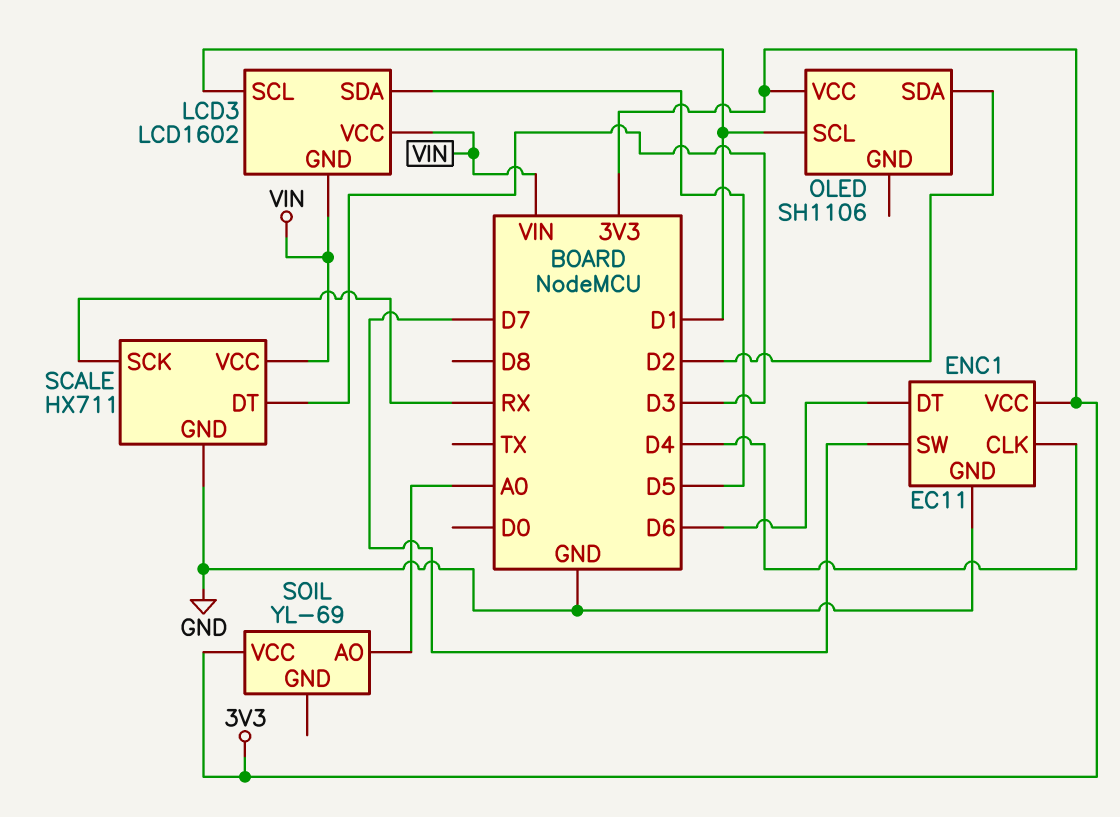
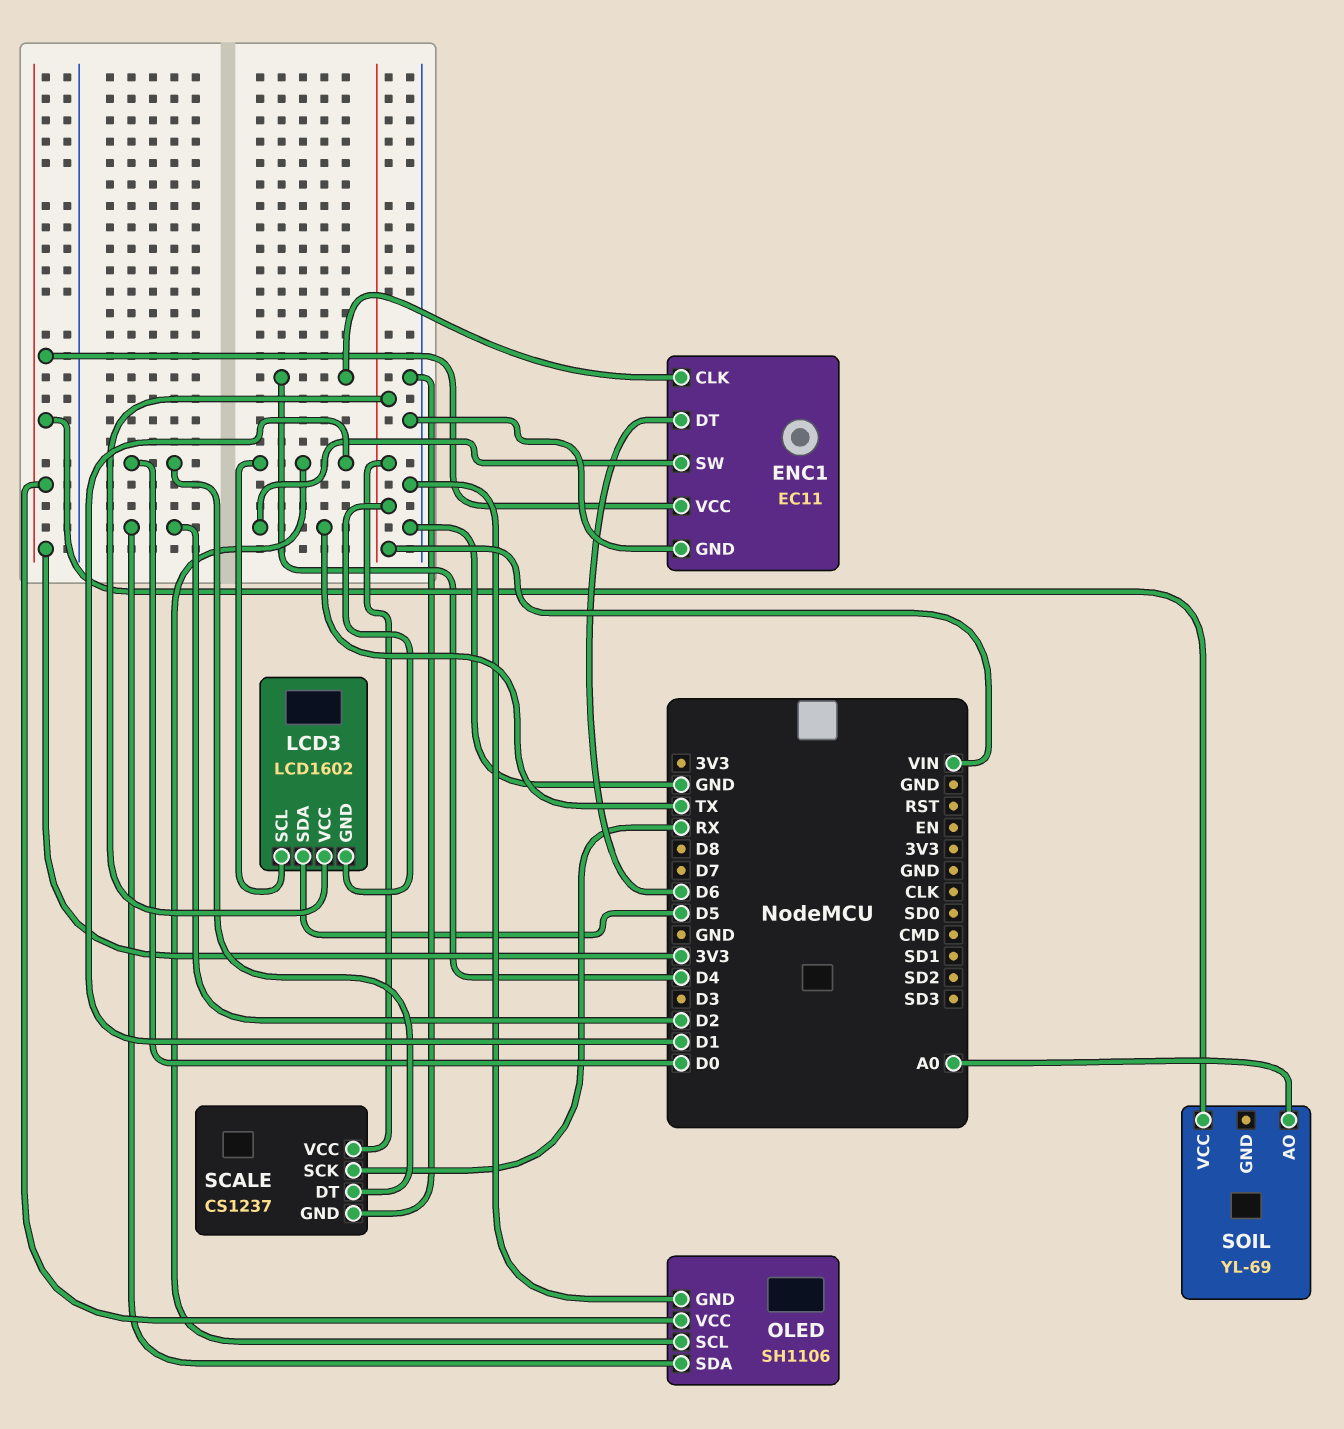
ENC1 pin SW: D7 -> TX
OLED pin GND: none -> GND
SCALE: HX711 -> CS1237
SCALE pin DT: D3 -> D0

